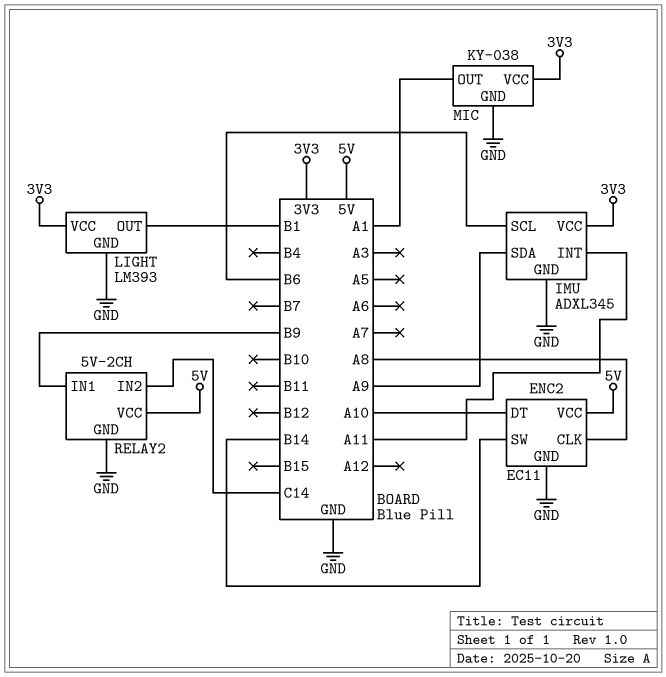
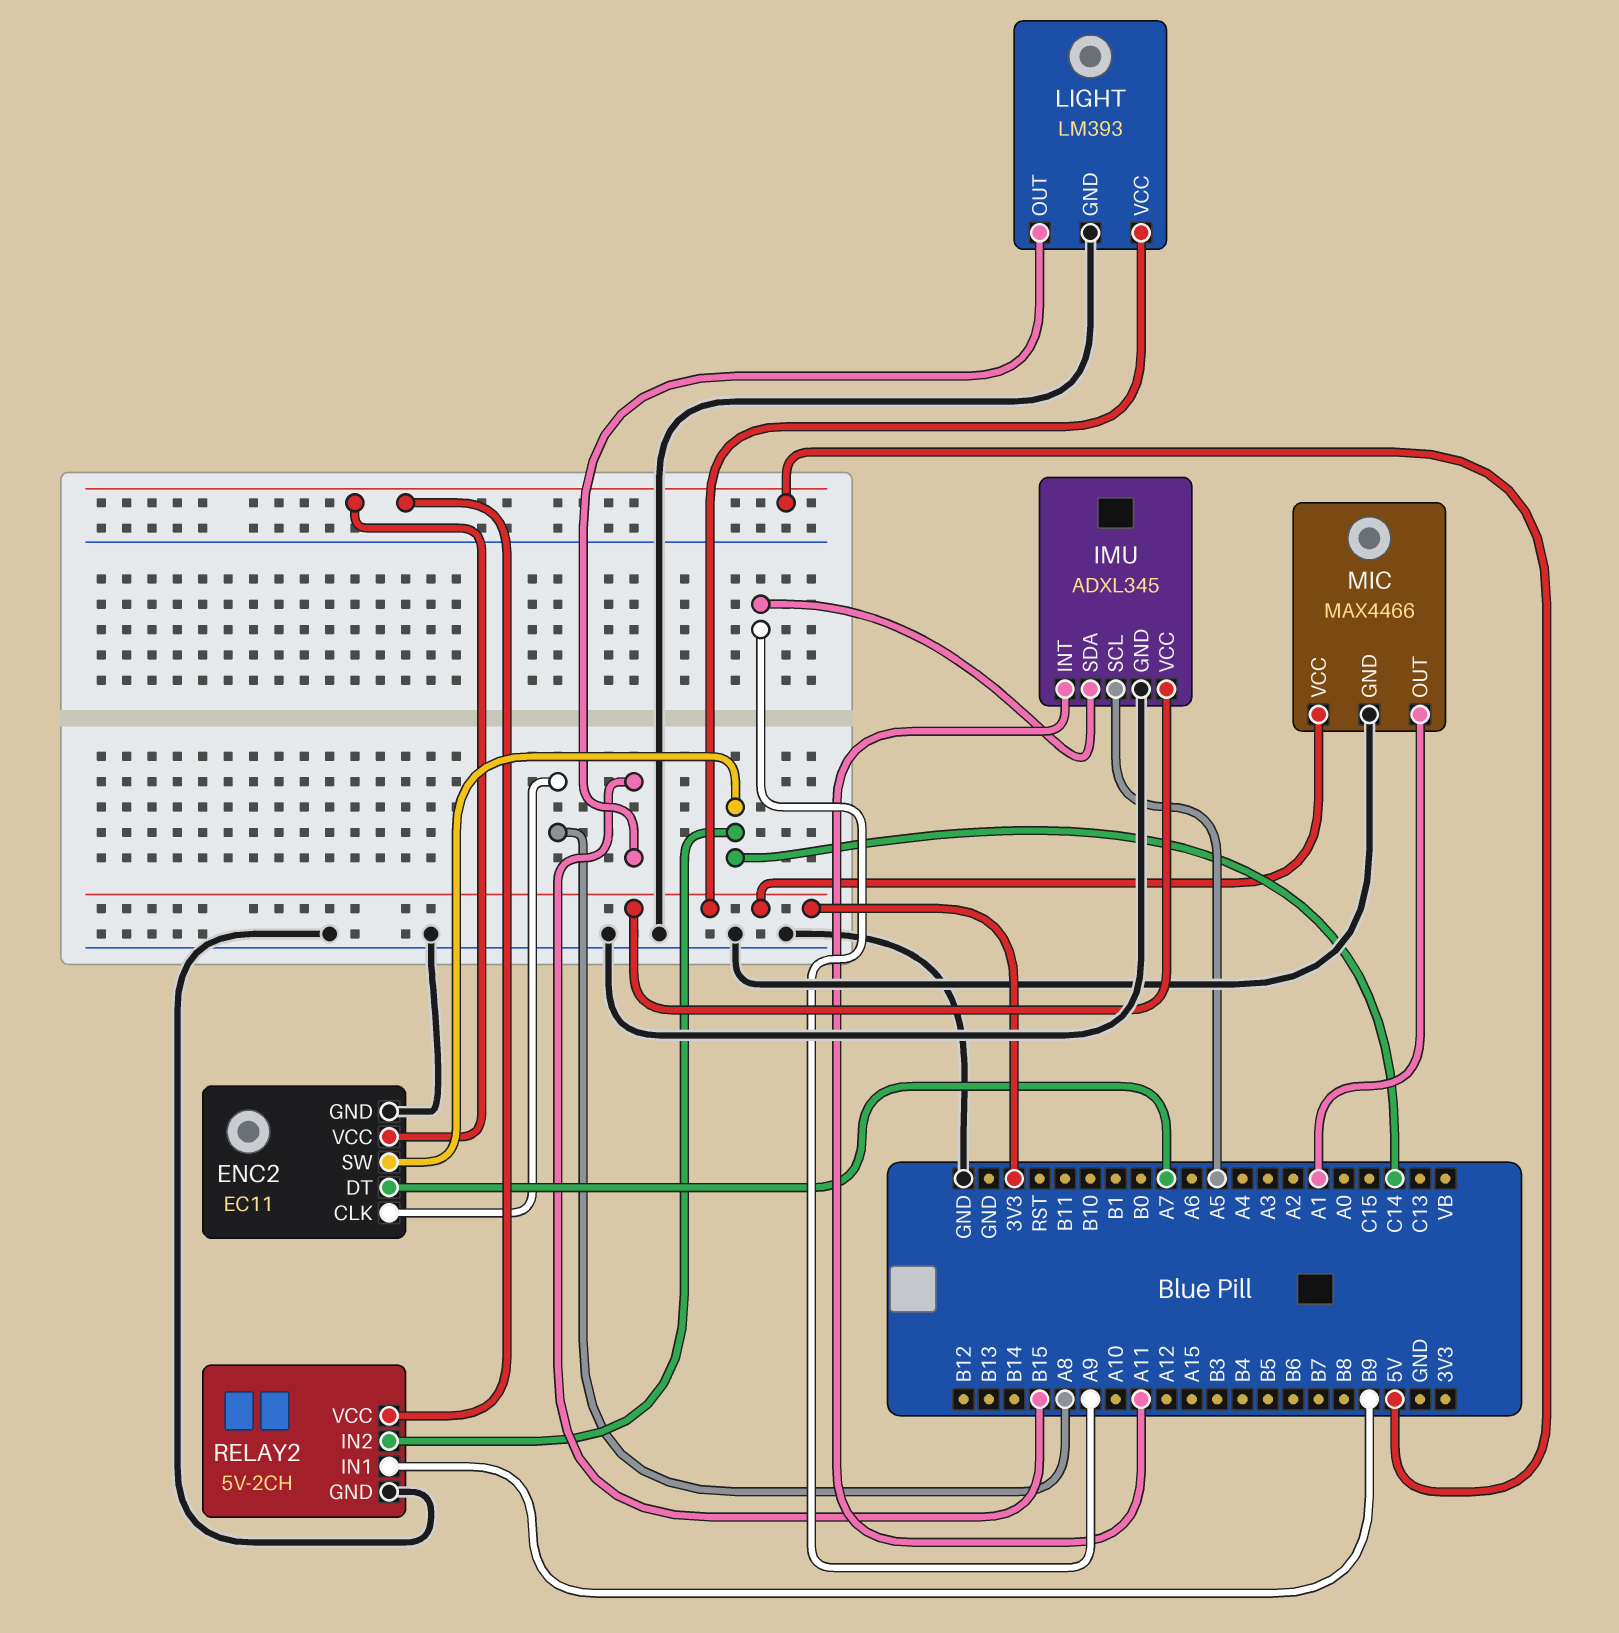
ENC2 pin DT: A10 -> A7
ENC2 pin SW: B14 -> C14
IMU pin SCL: B6 -> A5
LIGHT pin OUT: B1 -> B15
MIC: KY-038 -> MAX4466

